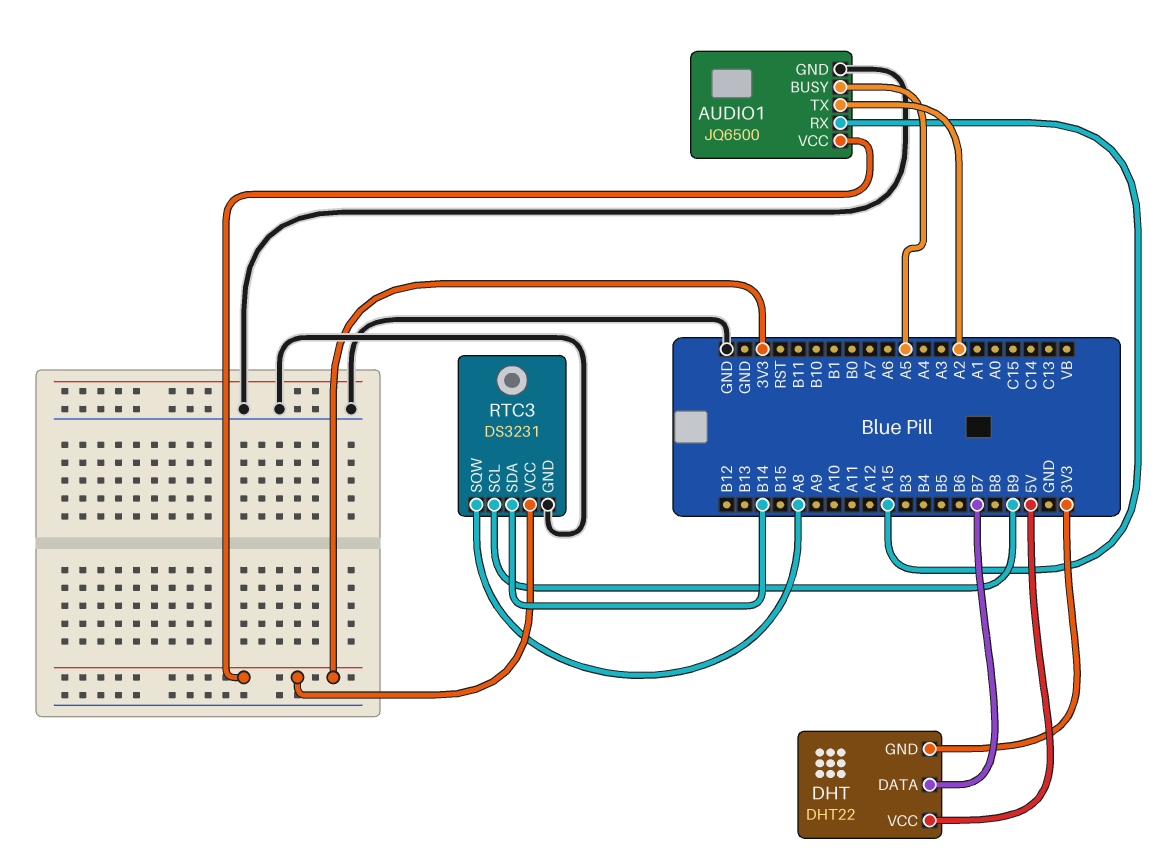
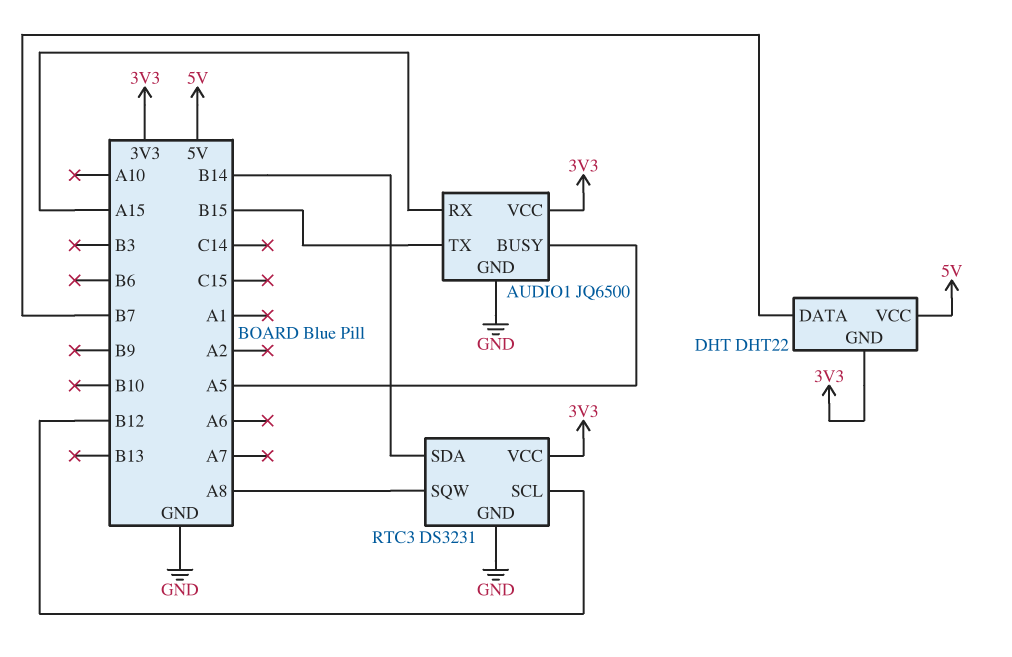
AUDIO1 pin TX: A2 -> B15
RTC3 pin SCL: B9 -> B12

